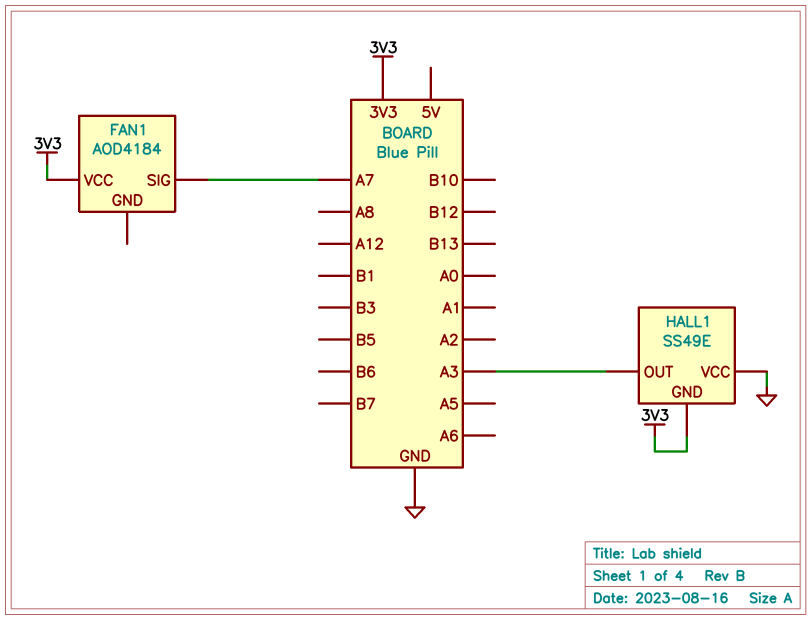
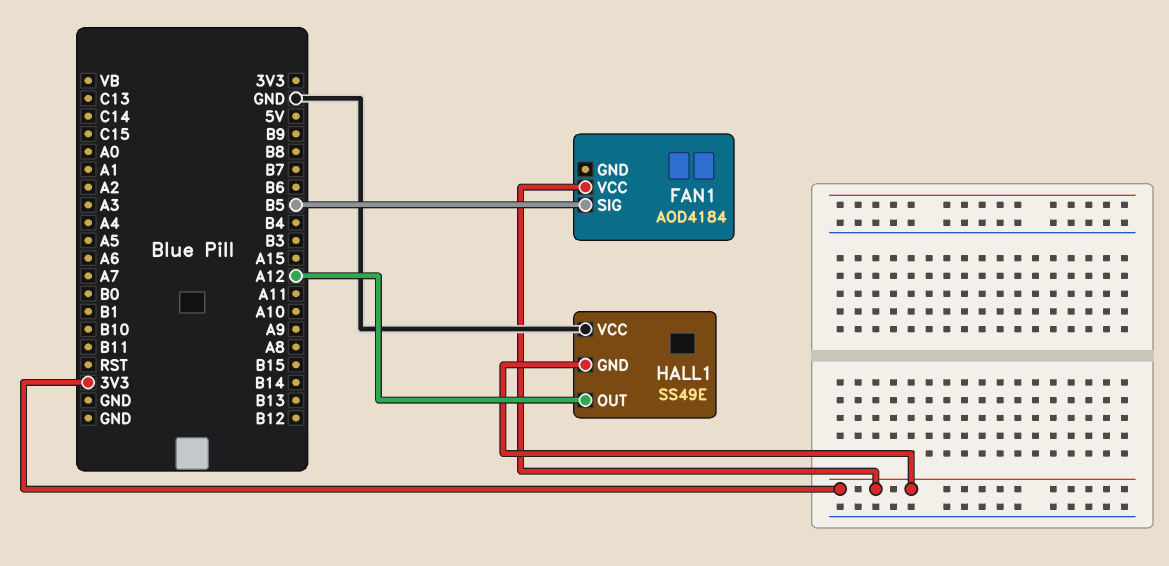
FAN1 pin SIG: A7 -> B5
HALL1 pin OUT: A3 -> A12

